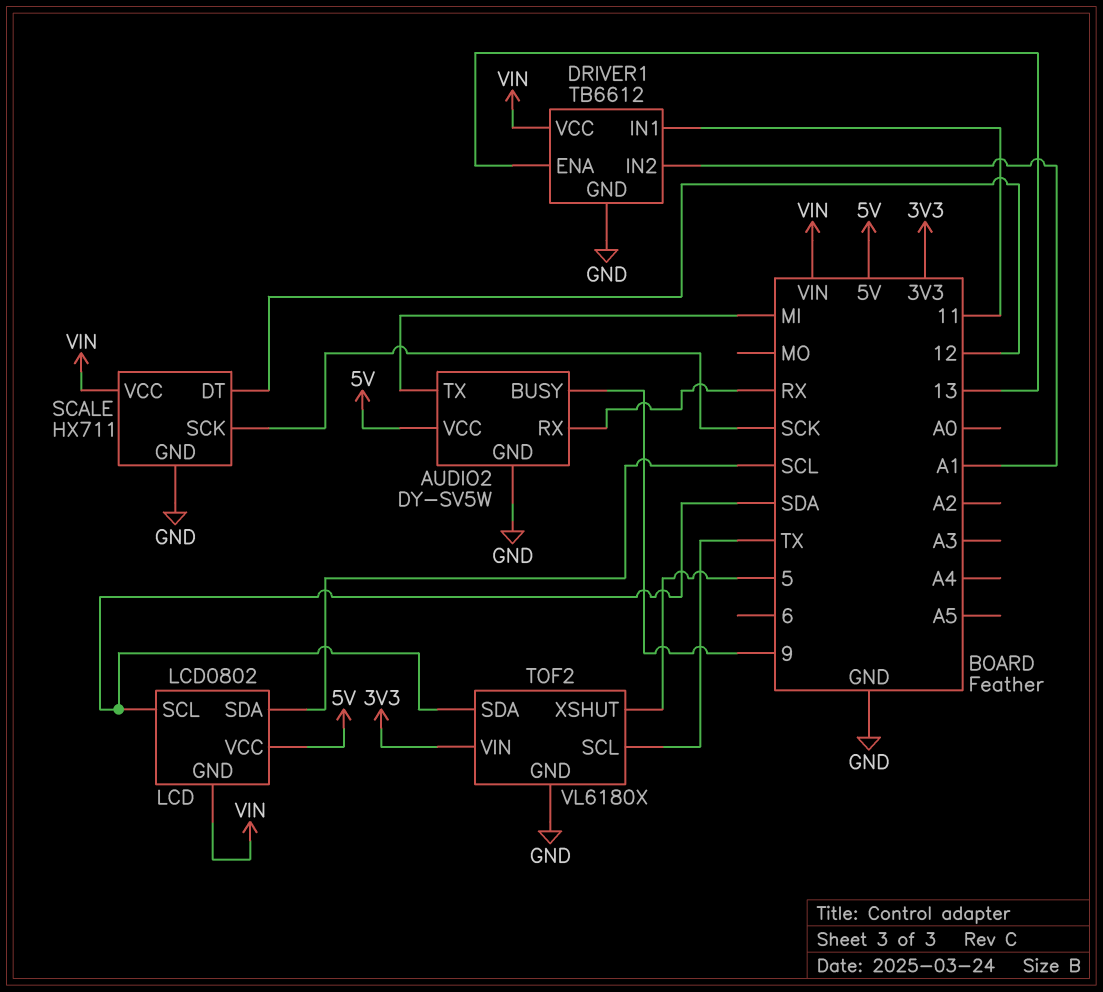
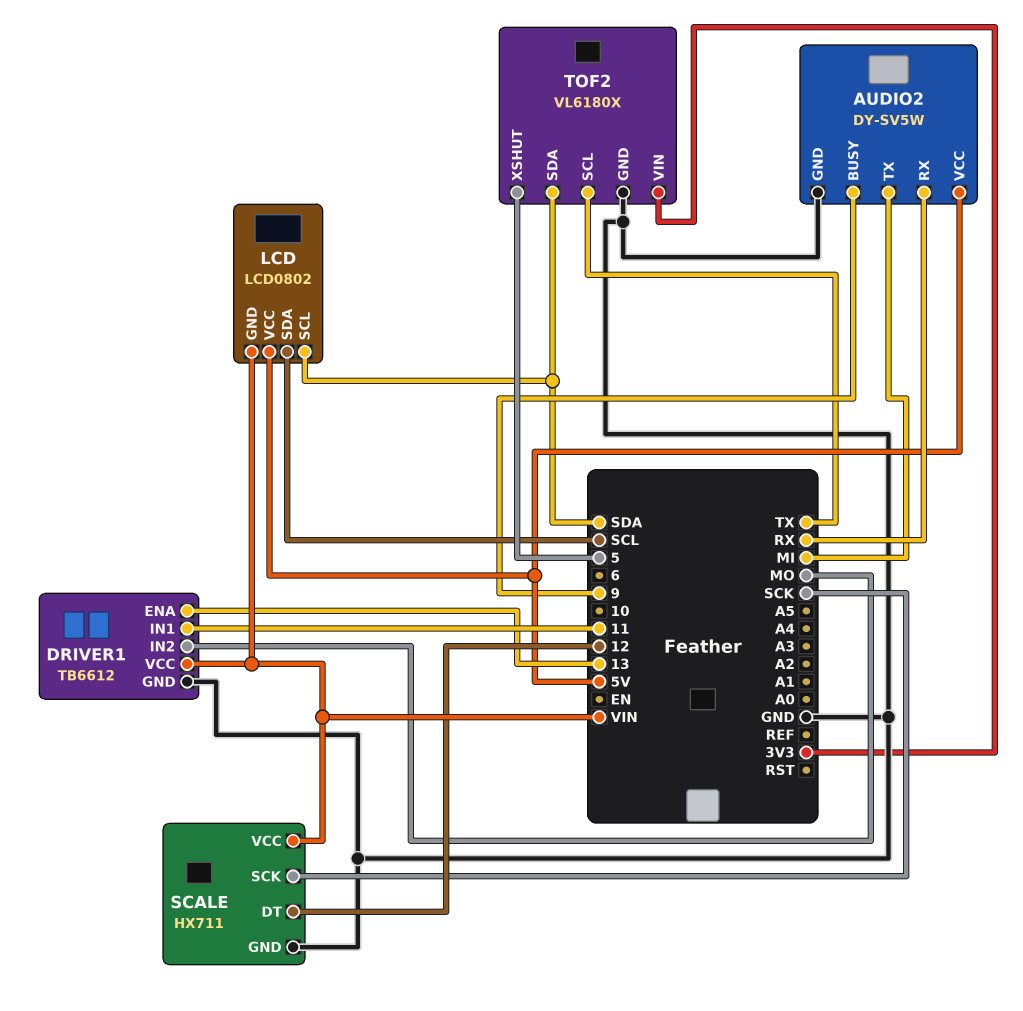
DRIVER1 pin IN2: A1 -> MO

